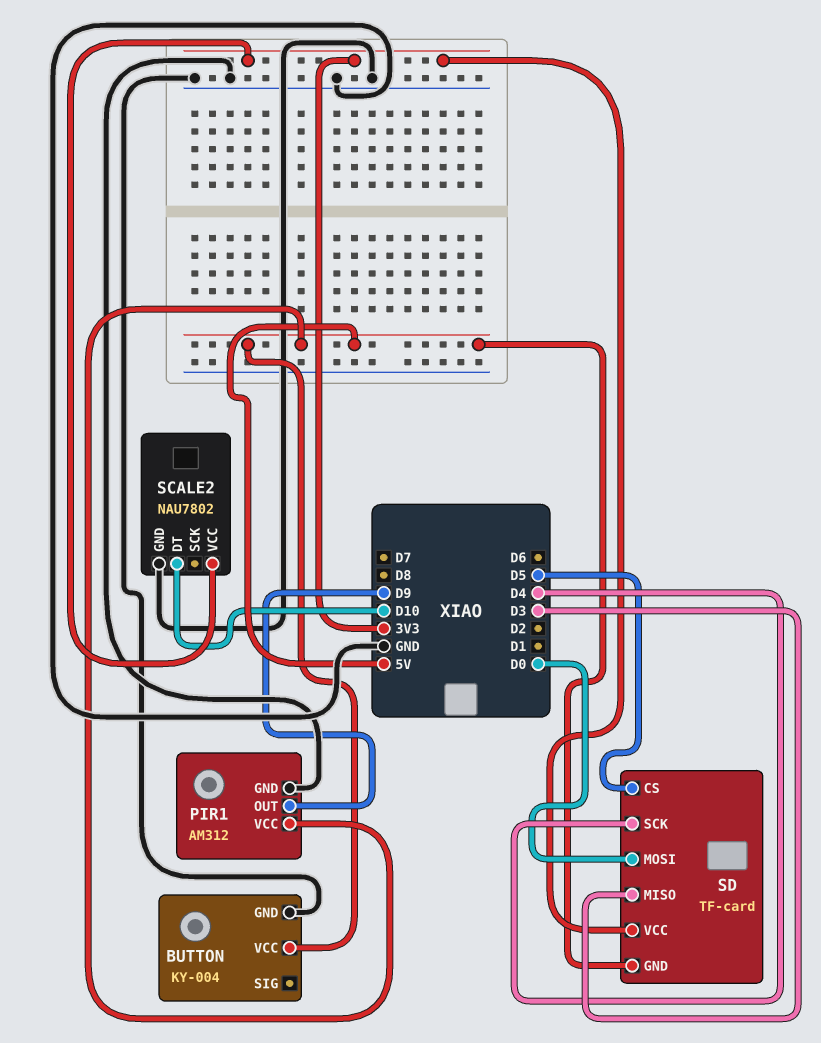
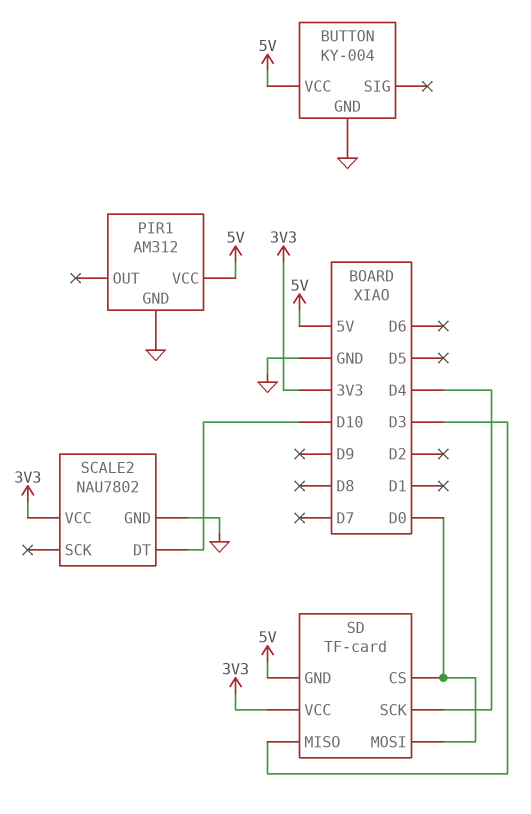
PIR1 pin OUT: D9 -> none
SD pin CS: D5 -> D0

